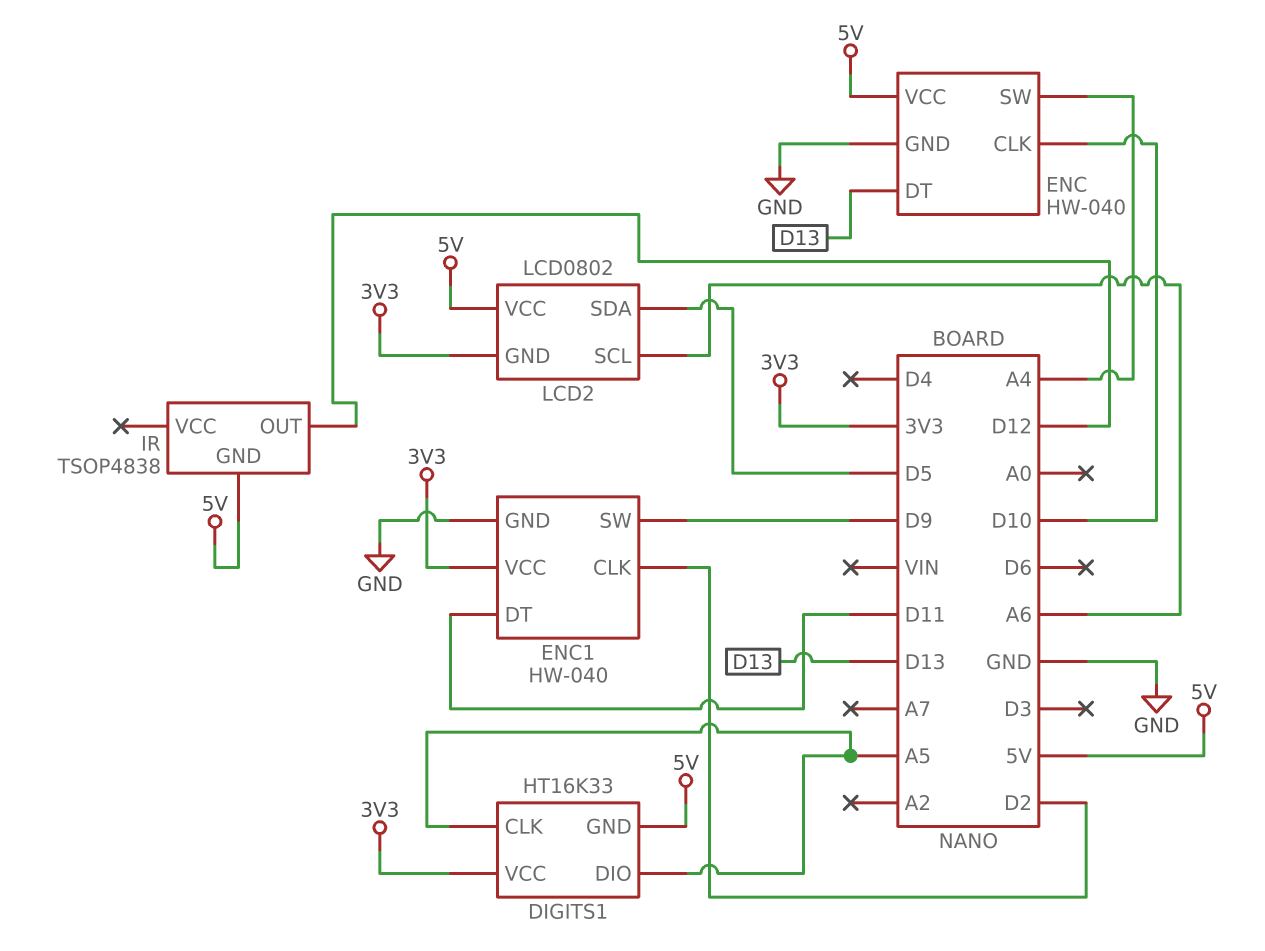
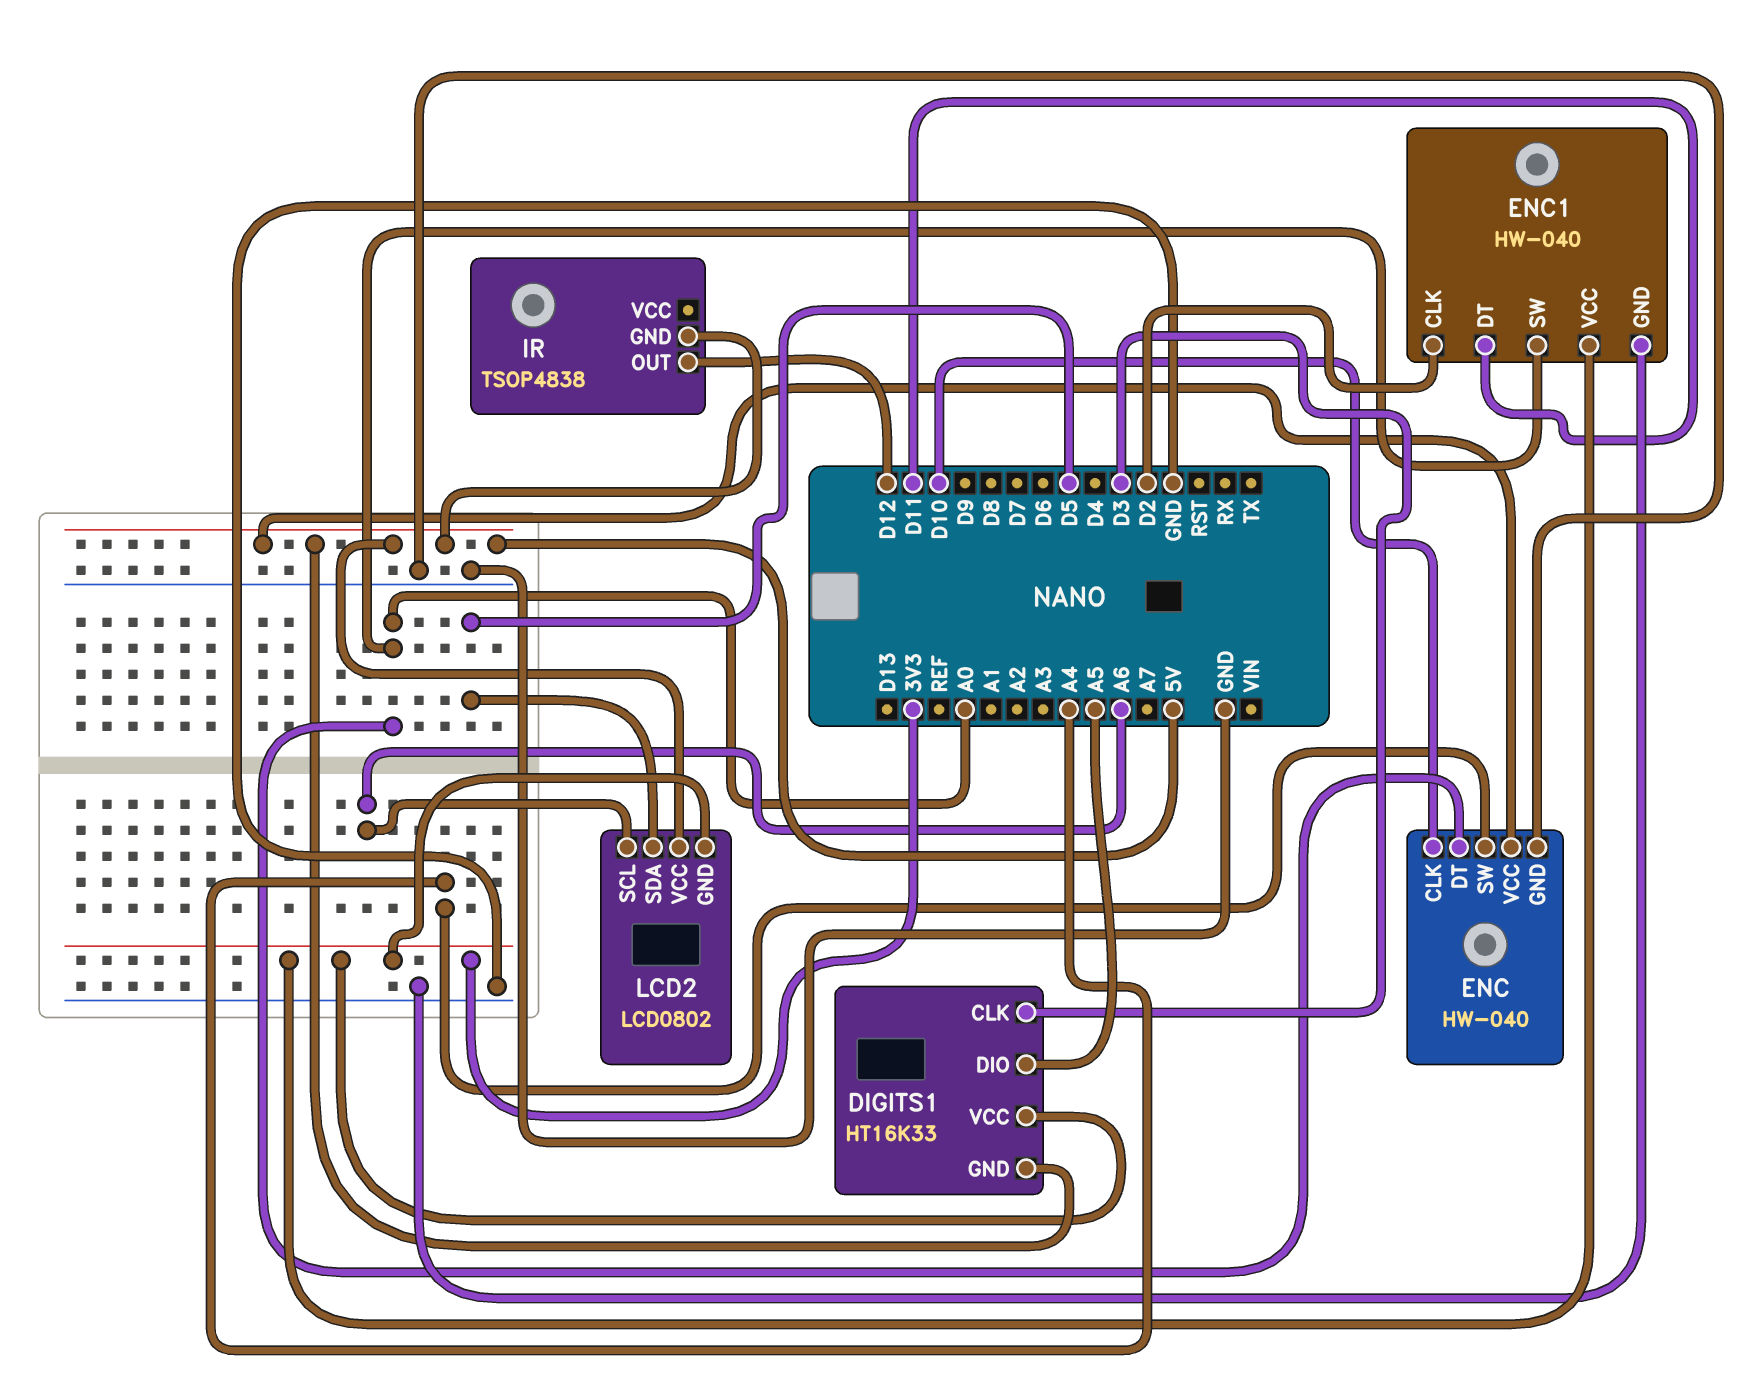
DIGITS1 pin CLK: A5 -> D3
ENC pin DT: D13 -> A0
ENC1 pin SW: D9 -> A0

